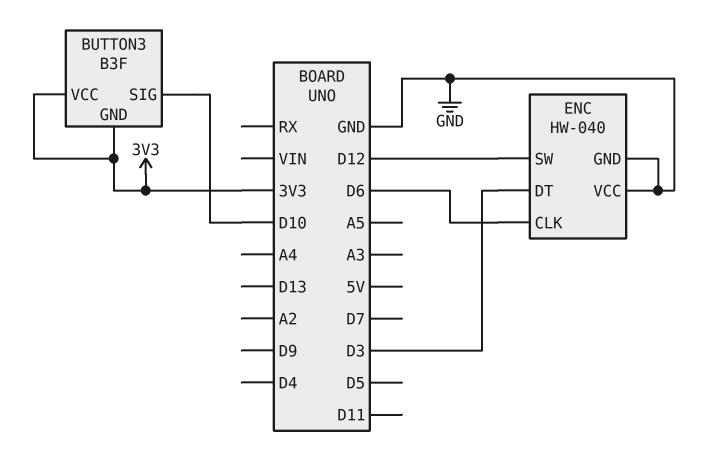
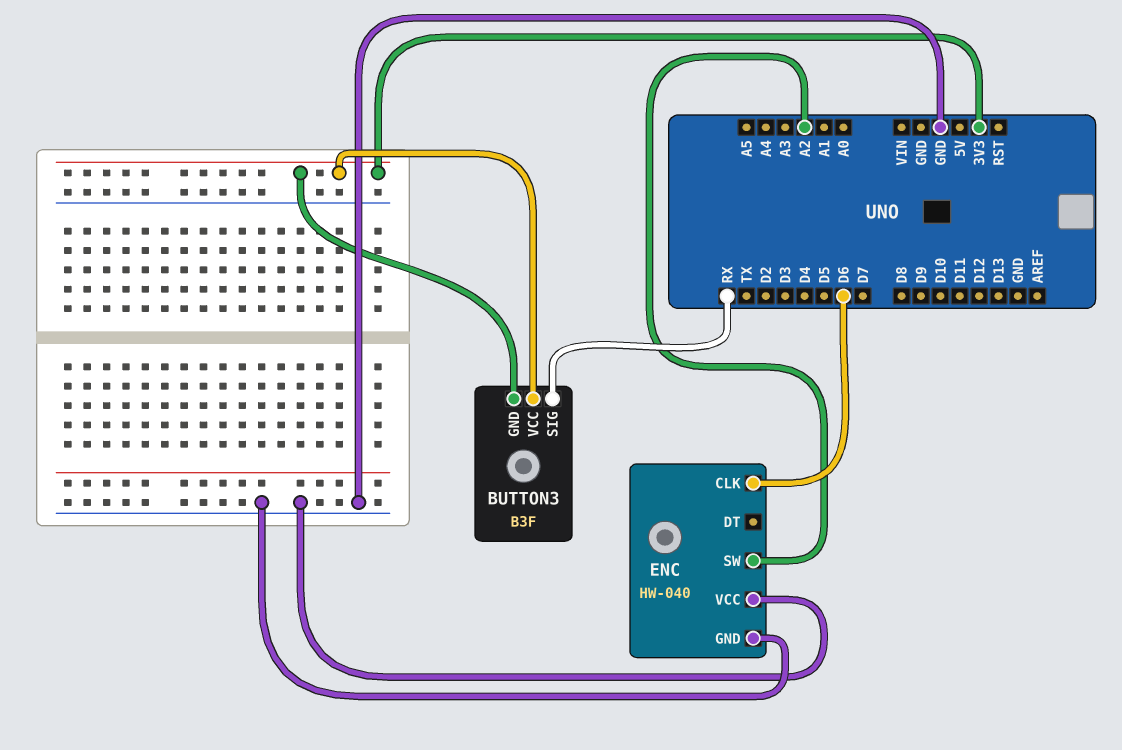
BUTTON3 pin SIG: D10 -> RX
ENC pin DT: D3 -> none
ENC pin SW: D12 -> A2

